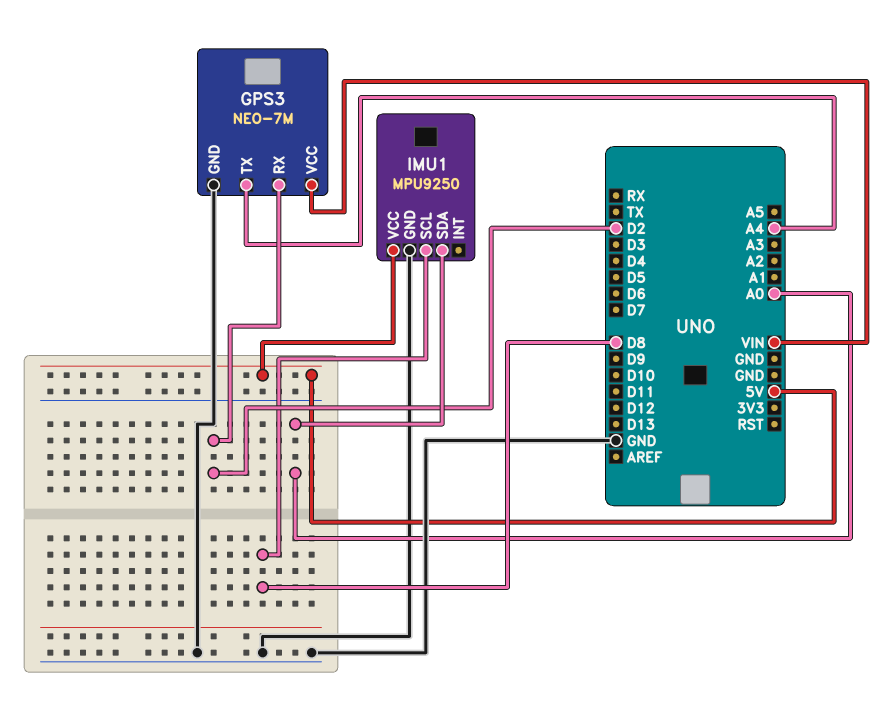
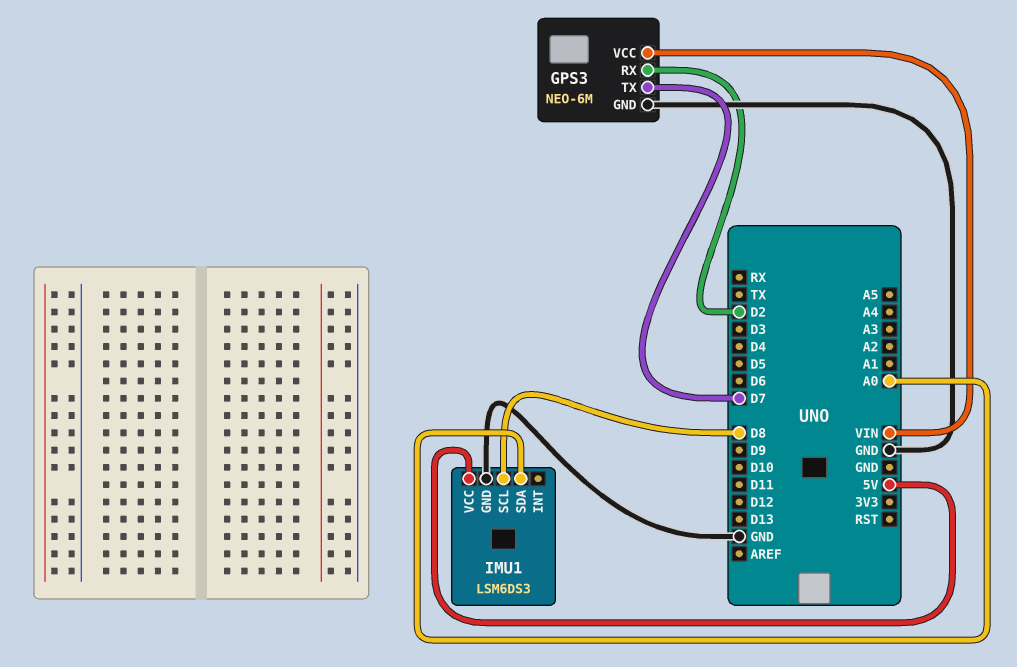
GPS3: NEO-7M -> NEO-6M
GPS3 pin TX: A4 -> D7
IMU1: MPU9250 -> LSM6DS3

